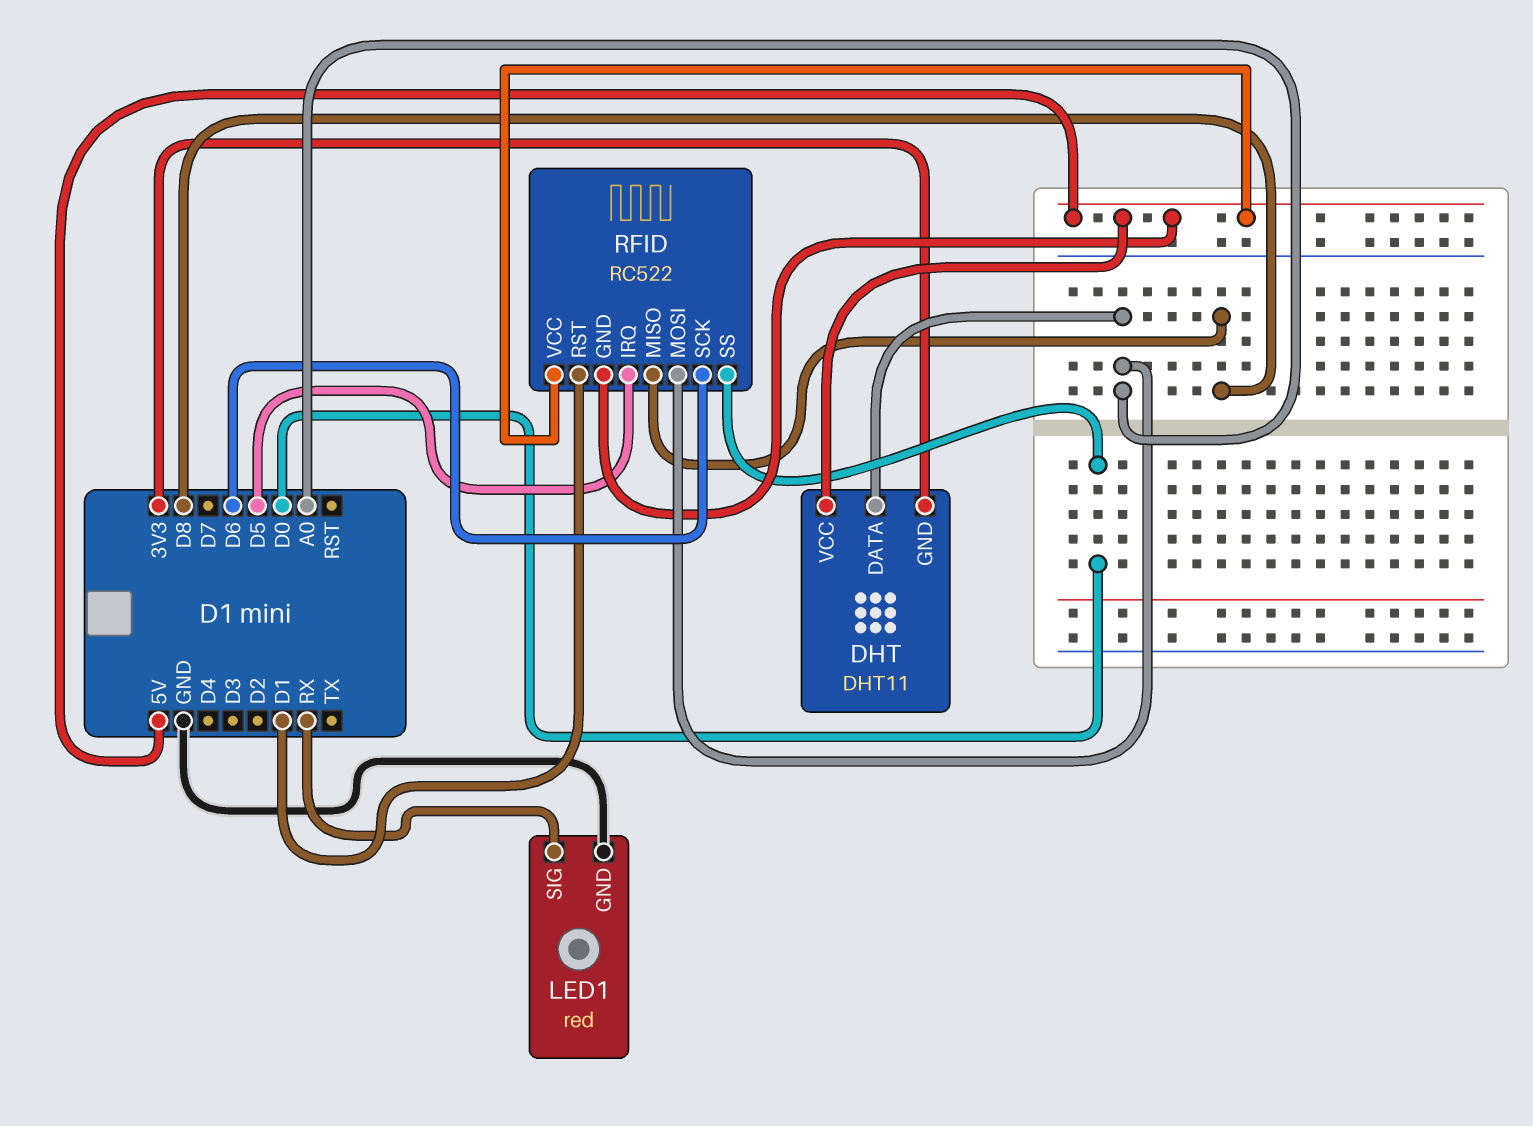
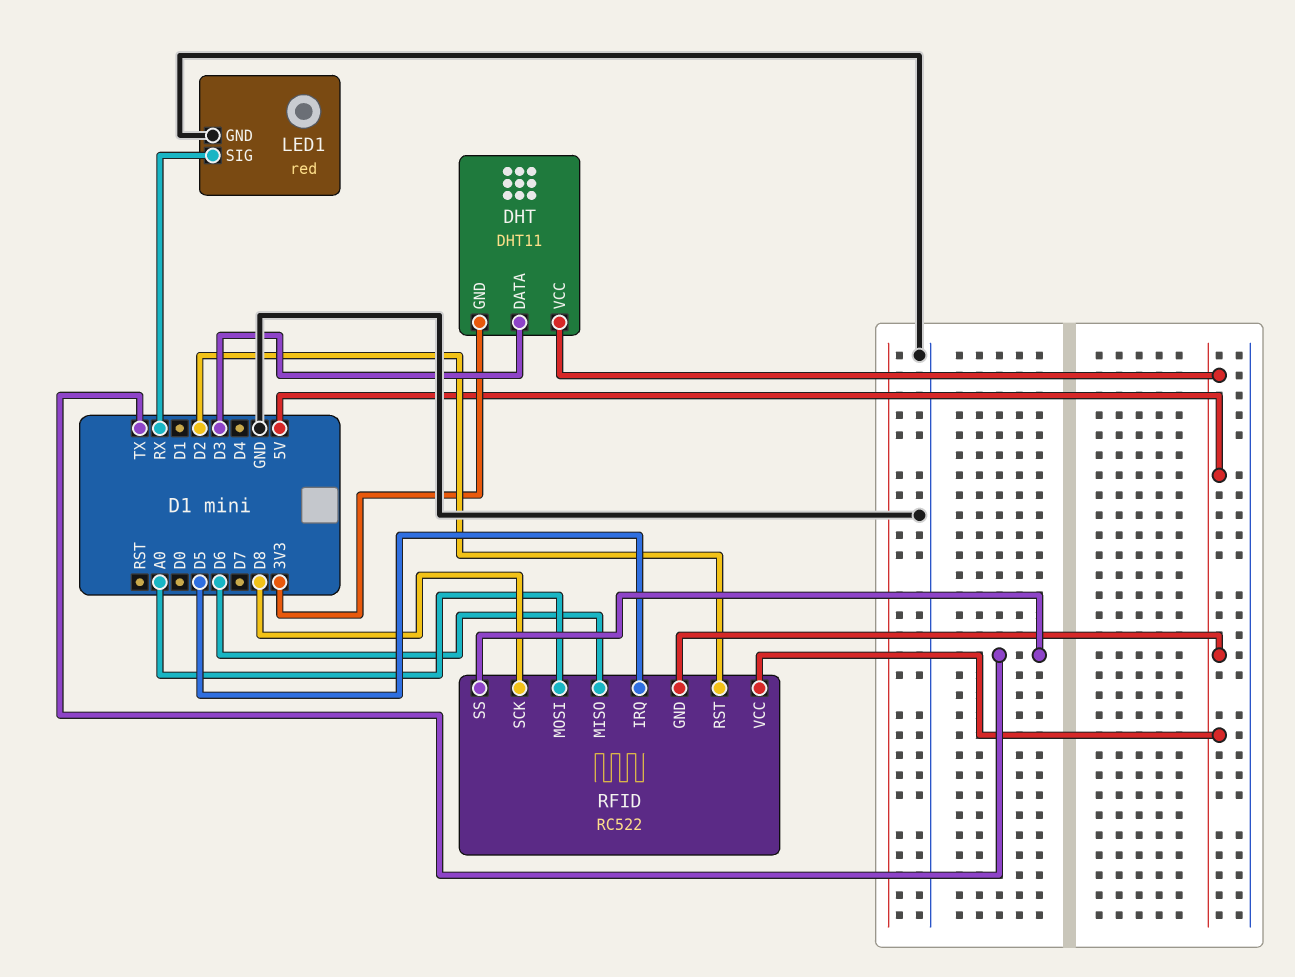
DHT pin DATA: A0 -> D3
RFID pin MISO: D8 -> D6
RFID pin RST: D1 -> D2
RFID pin SCK: D6 -> D8
RFID pin SS: D0 -> TX

